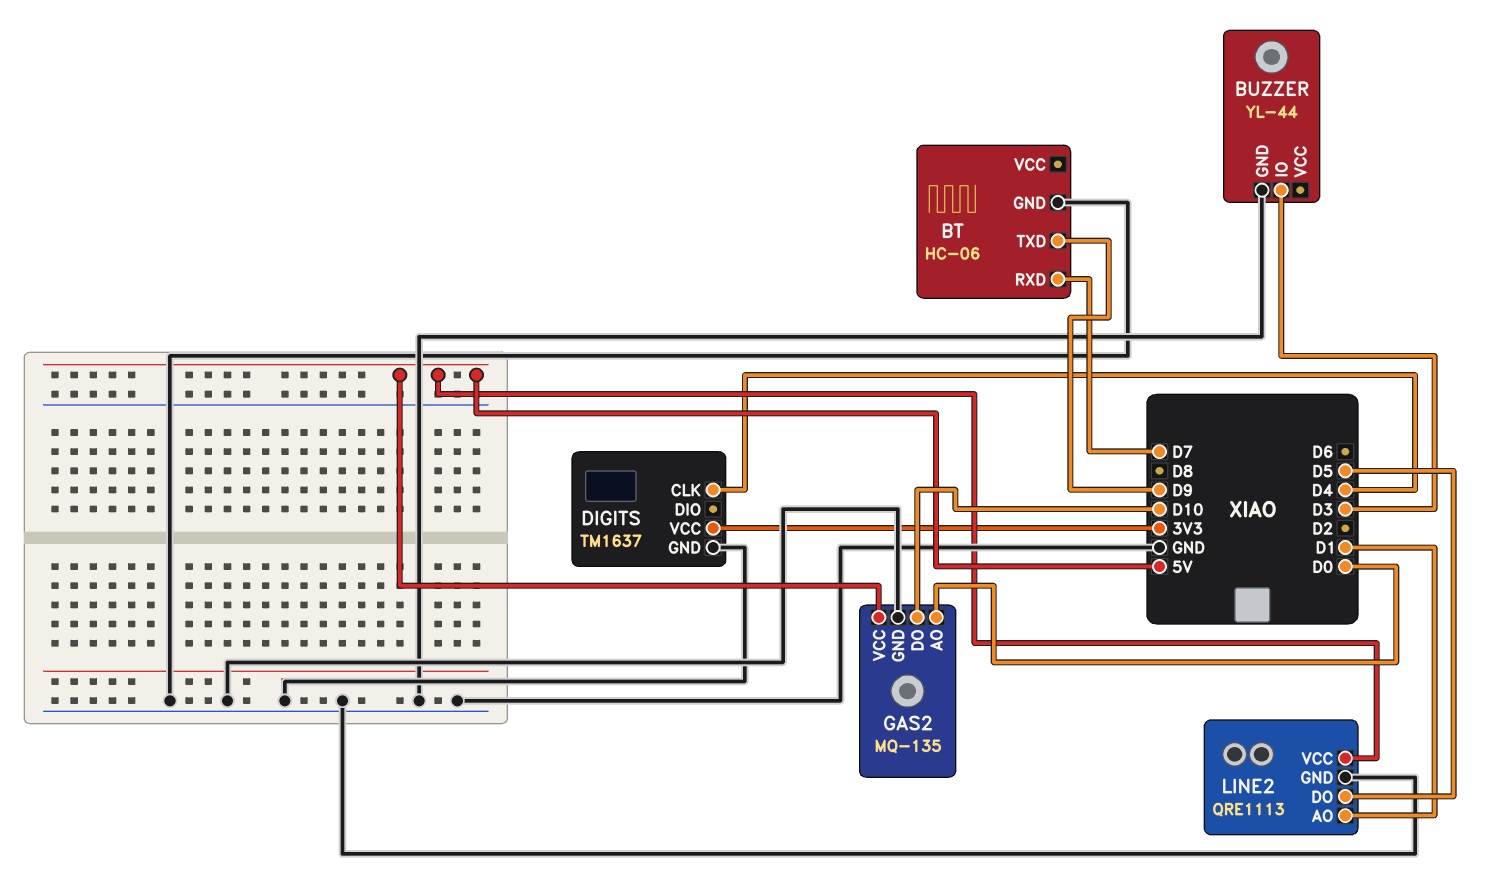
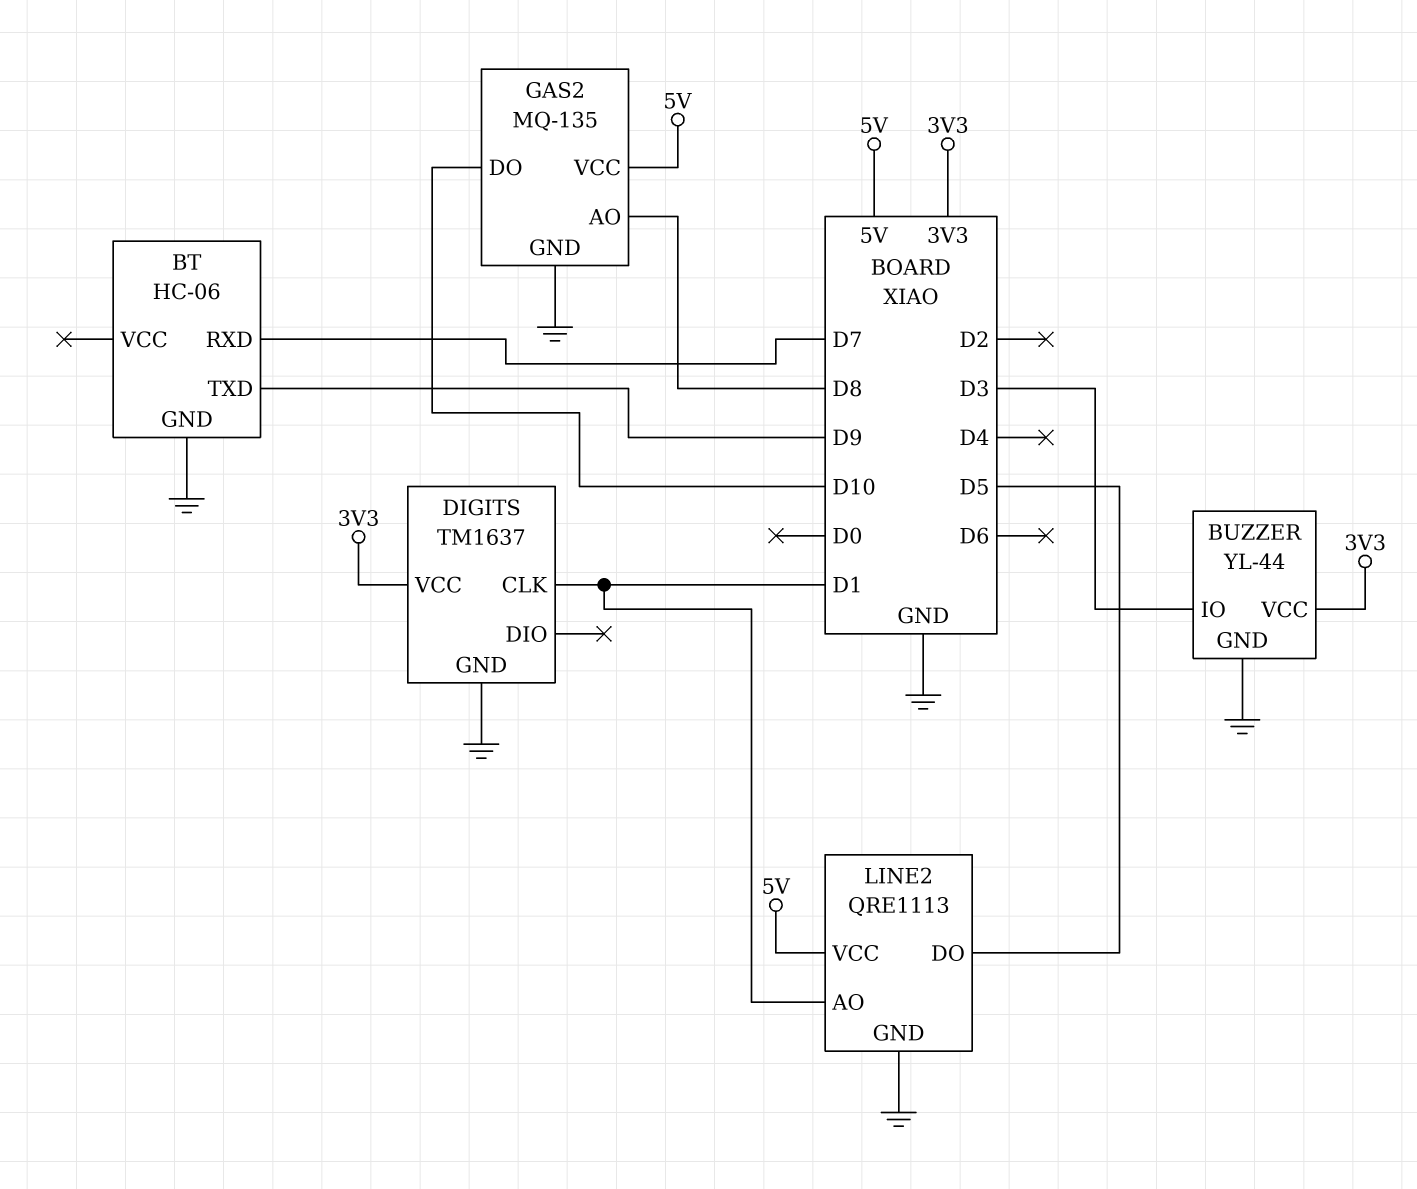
BUZZER pin VCC: none -> 3V3
DIGITS pin CLK: D4 -> D1
GAS2 pin AO: D0 -> D8

